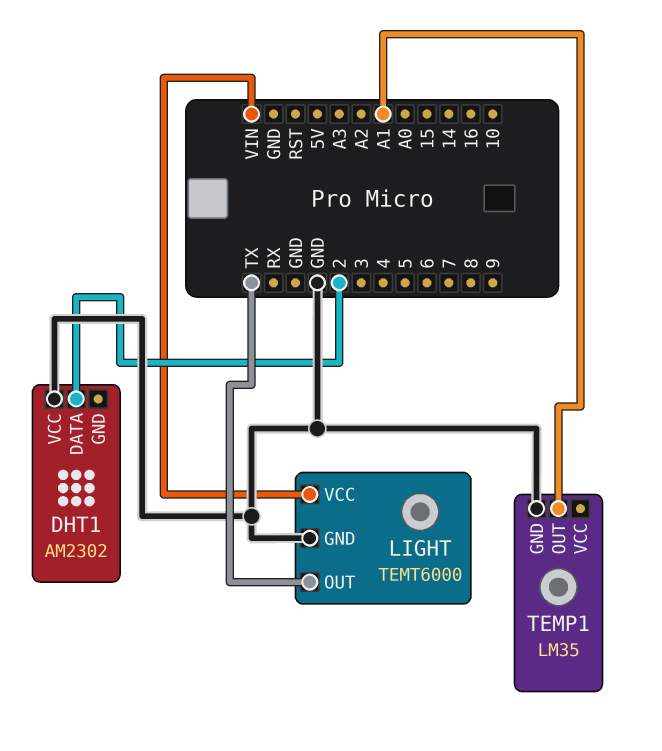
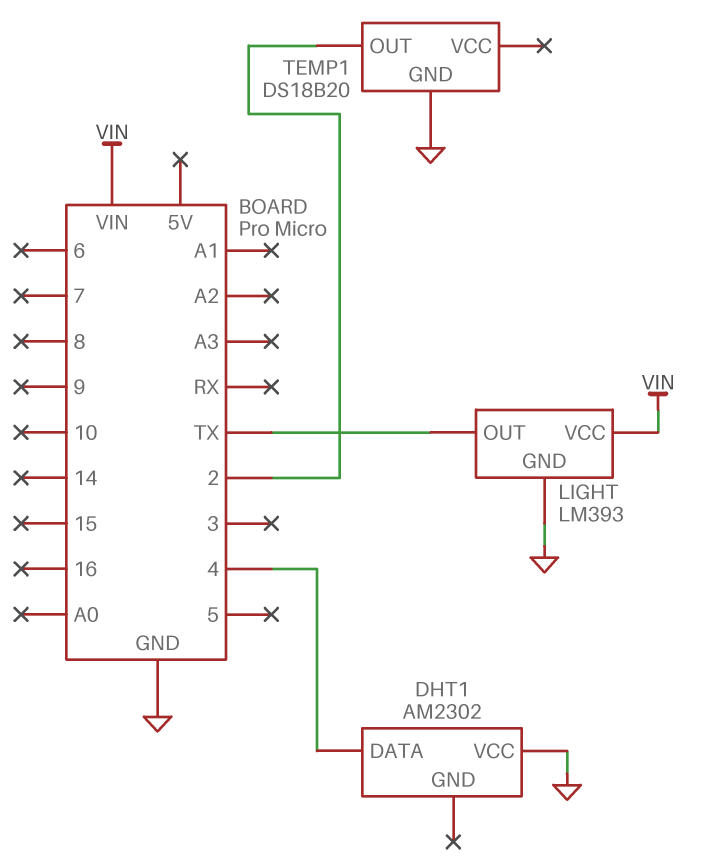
DHT1 pin DATA: 2 -> 4
LIGHT: TEMT6000 -> LM393
TEMP1: LM35 -> DS18B20
TEMP1 pin OUT: A1 -> 2

